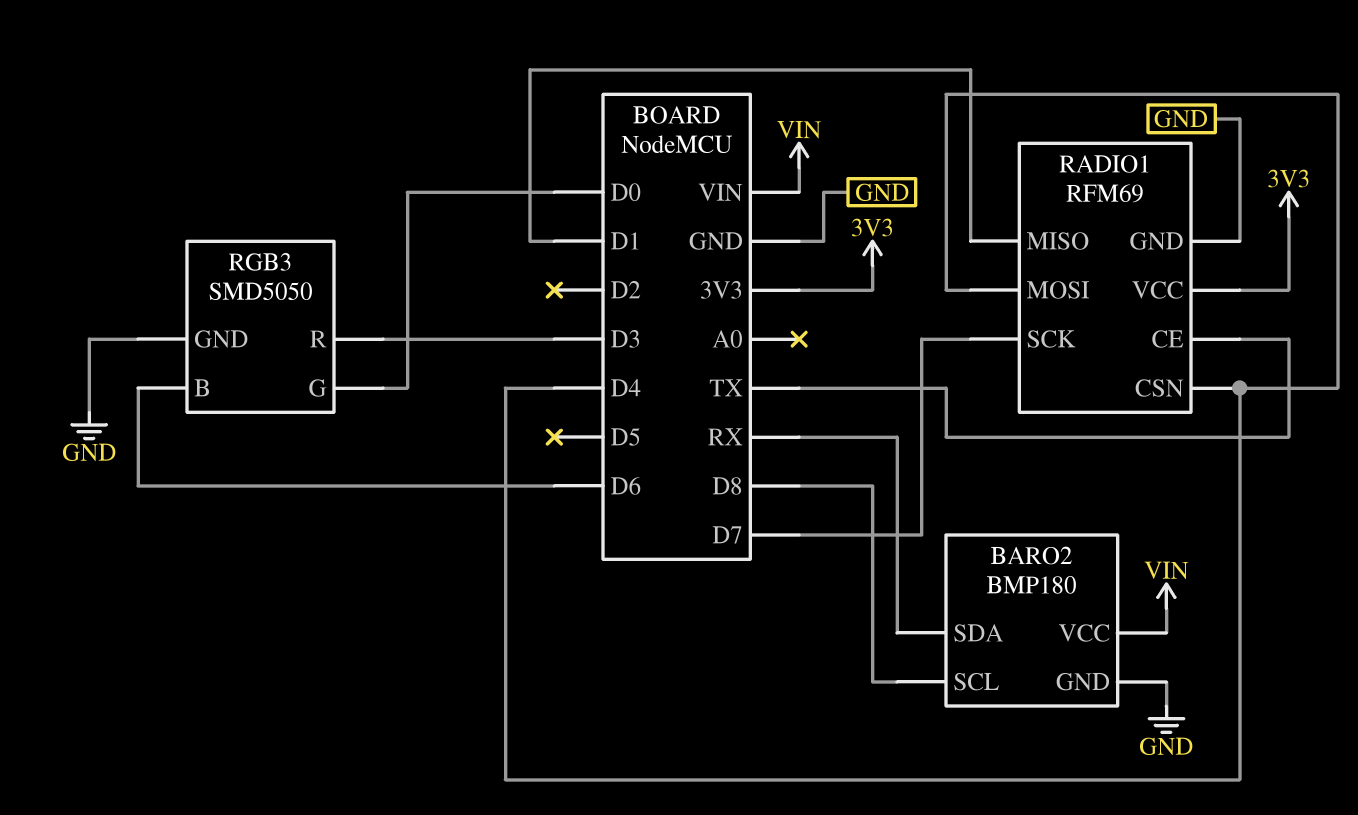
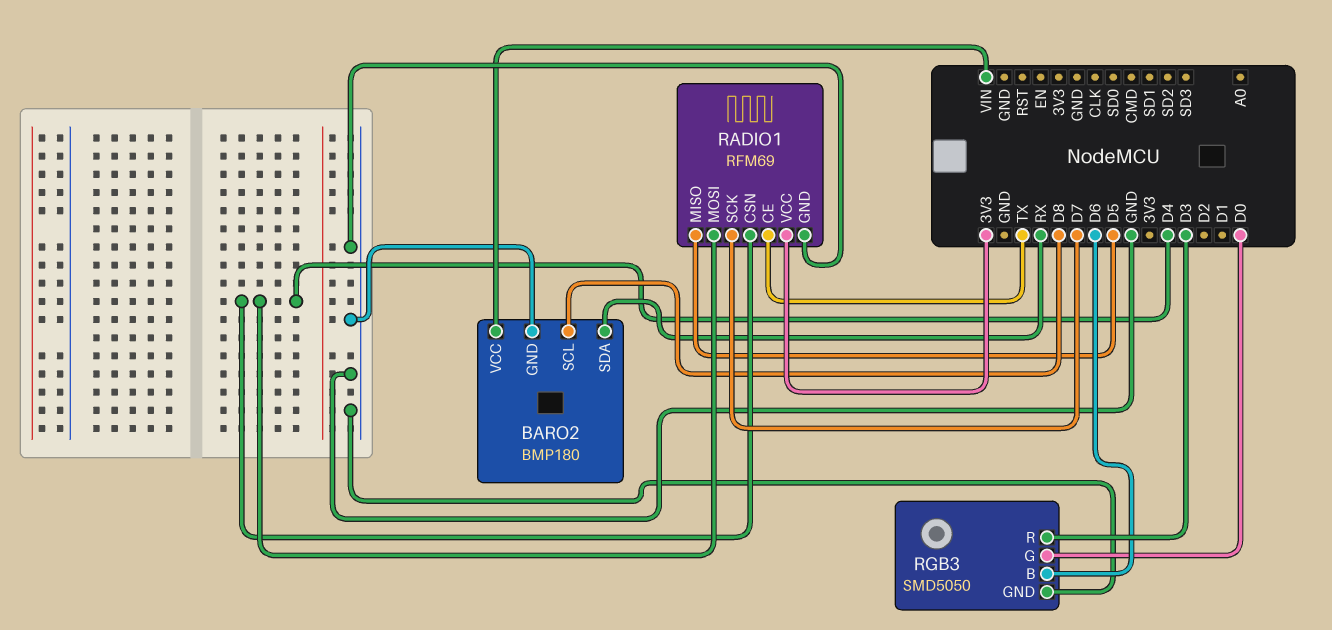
RADIO1 pin MISO: D1 -> D5

